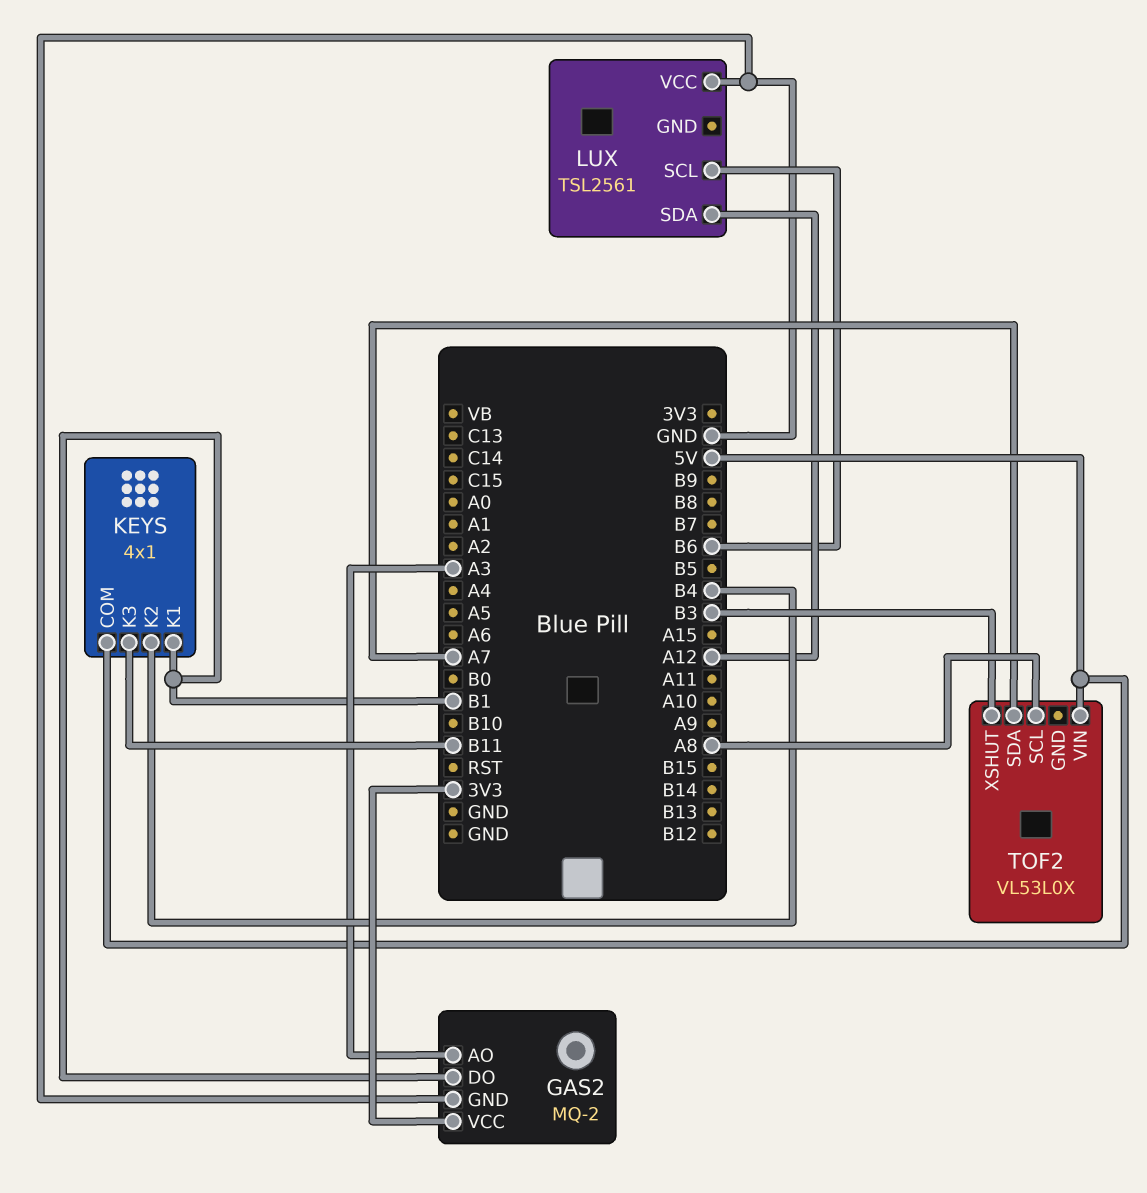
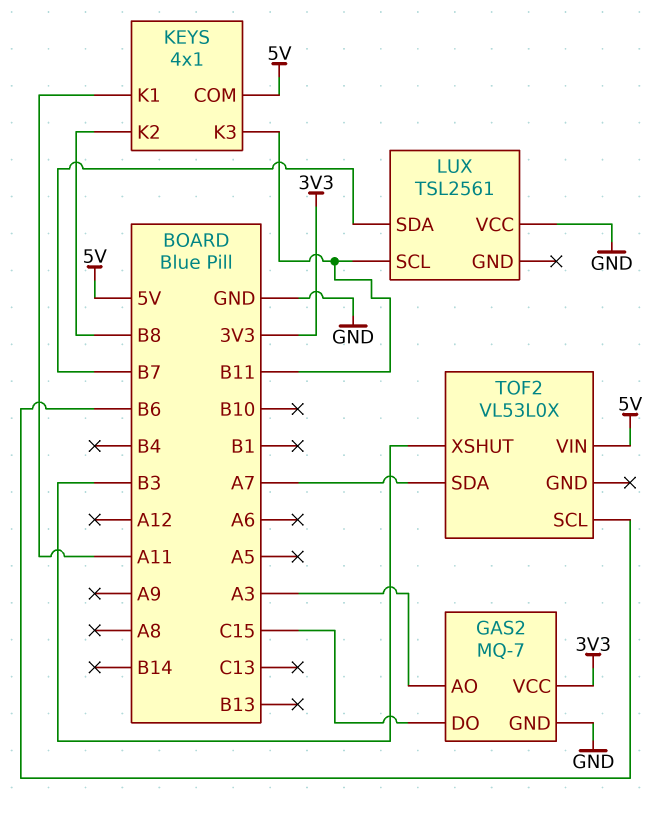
GAS2: MQ-2 -> MQ-7
GAS2 pin DO: B1 -> C15
KEYS pin K1: B1 -> A11
KEYS pin K2: B4 -> B8
LUX pin SCL: B6 -> B11
LUX pin SDA: A12 -> B7
TOF2 pin SCL: A8 -> B6

